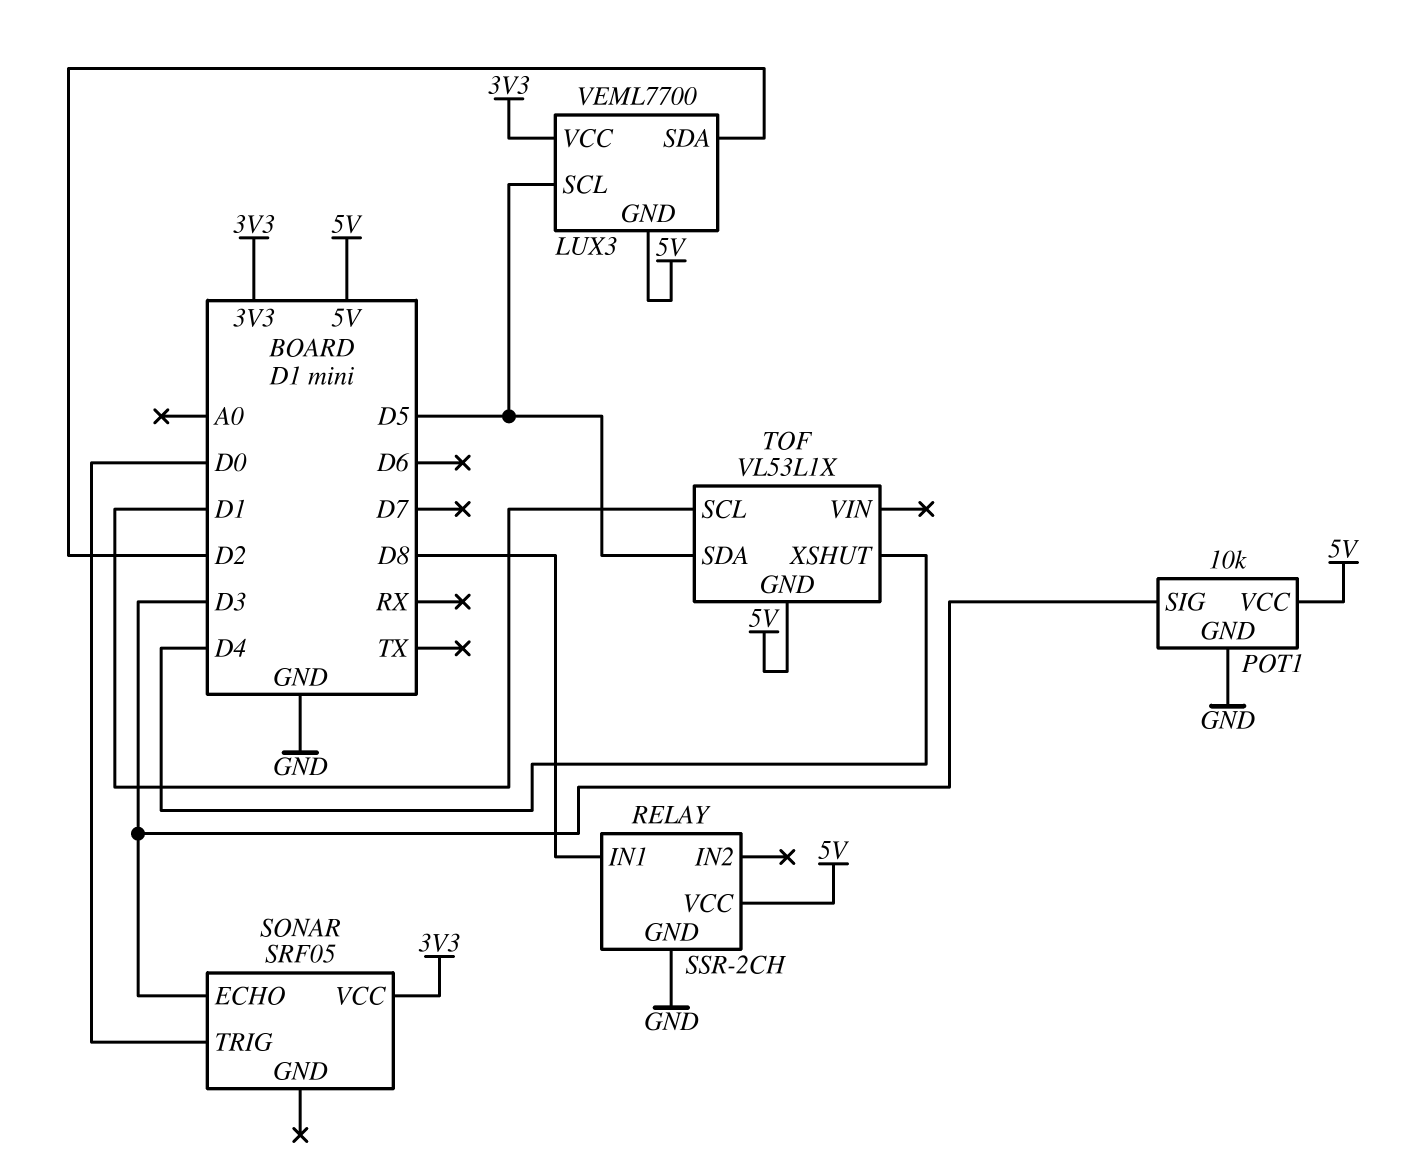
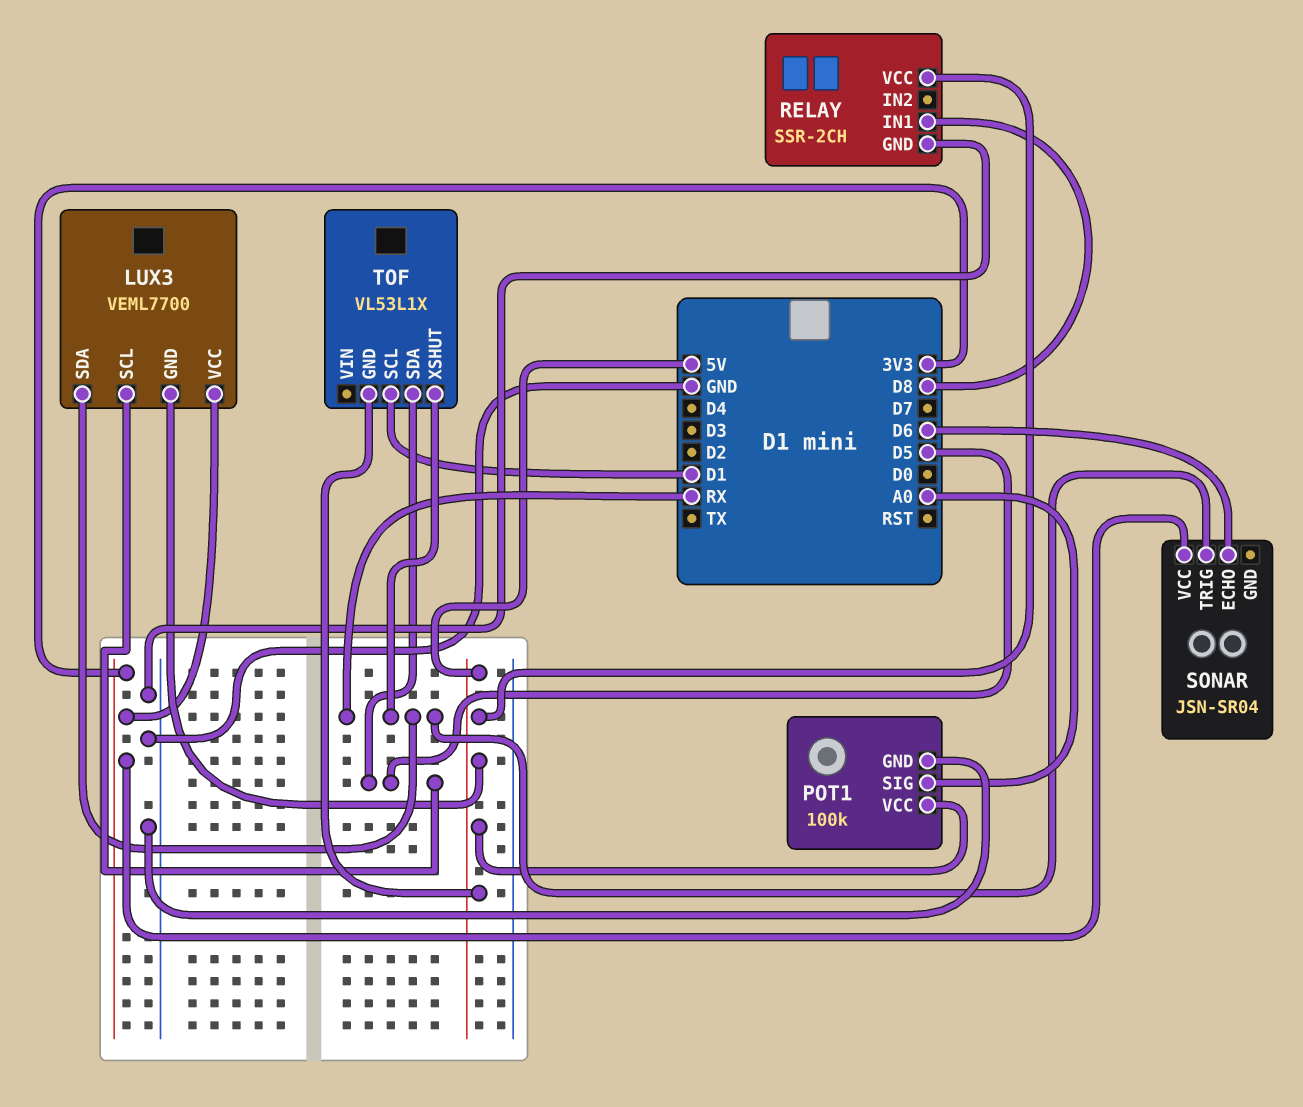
LUX3 pin SDA: D2 -> RX
POT1: 10k -> 100k
POT1 pin SIG: D3 -> A0
SONAR: SRF05 -> JSN-SR04
SONAR pin ECHO: D3 -> D6
SONAR pin TRIG: D0 -> RX
TOF pin XSHUT: D4 -> RX

